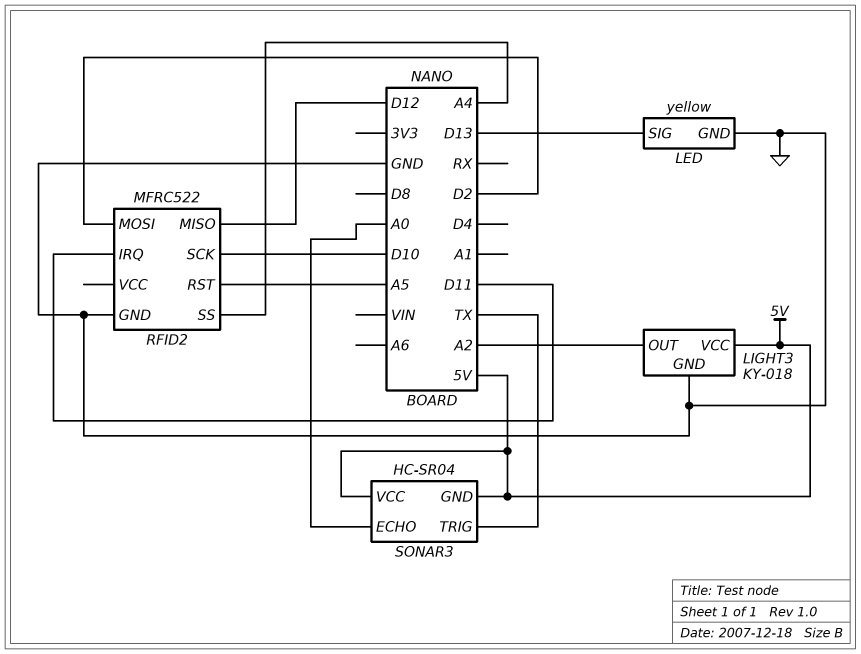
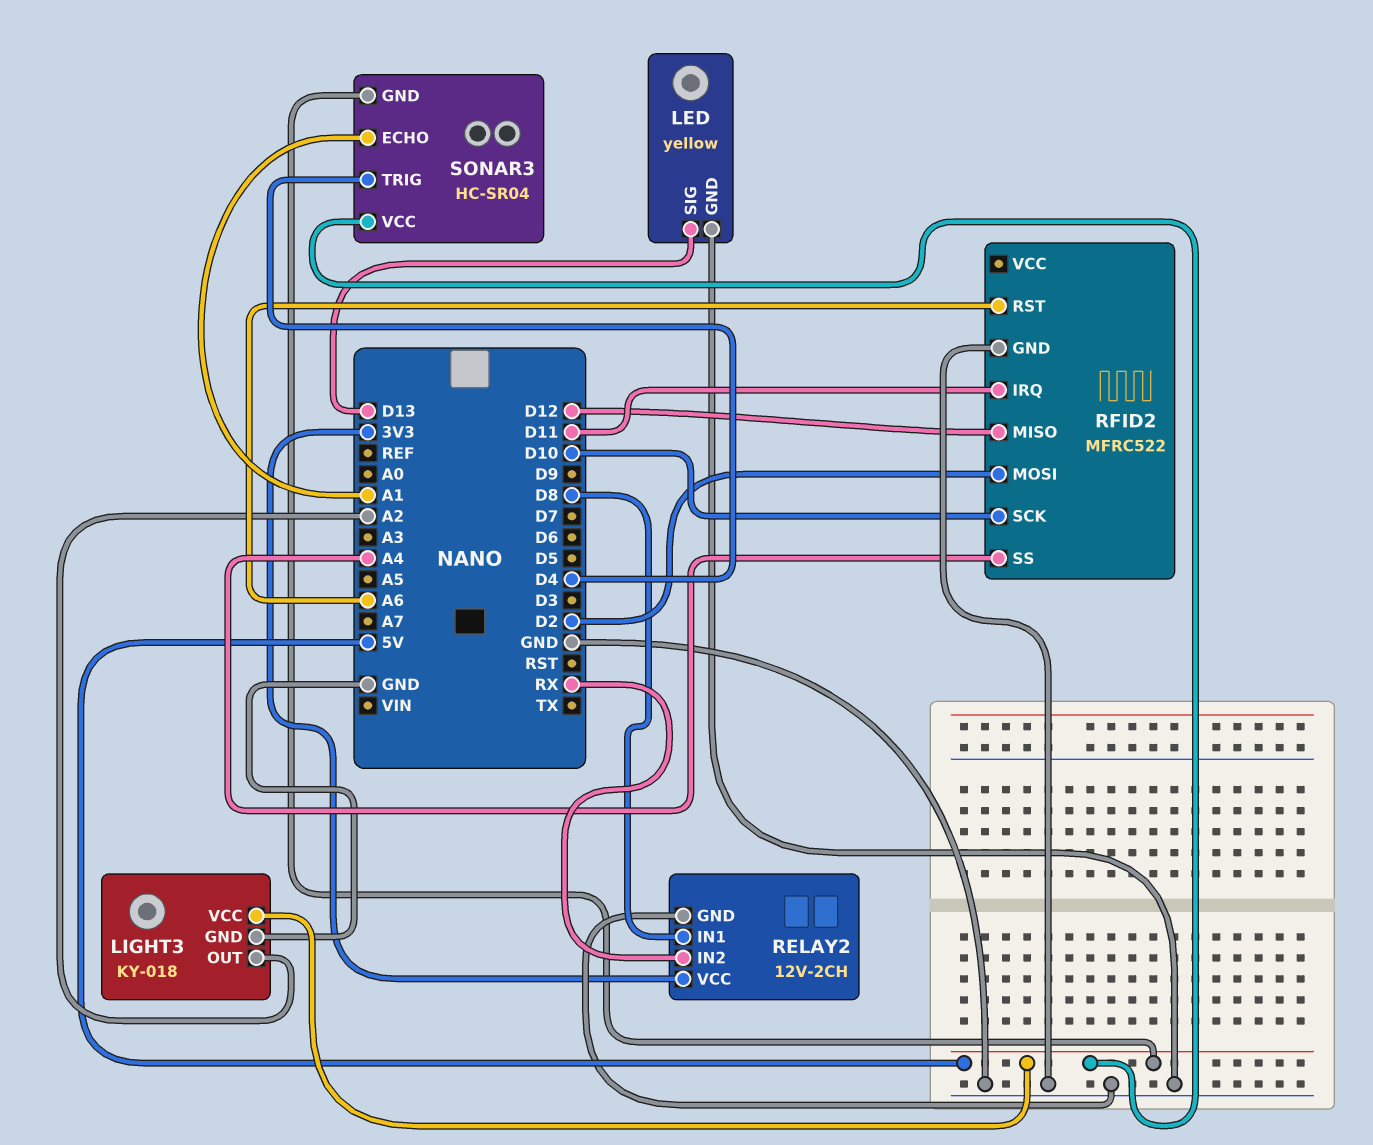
RELAY2: none -> 12V-2CH
RELAY2 pin GND: none -> GND
RELAY2 pin IN1: none -> D8
RELAY2 pin IN2: none -> RX
RELAY2 pin VCC: none -> 3V3
RFID2 pin RST: A5 -> A6
SONAR3 pin ECHO: A0 -> A1
SONAR3 pin TRIG: TX -> D4

